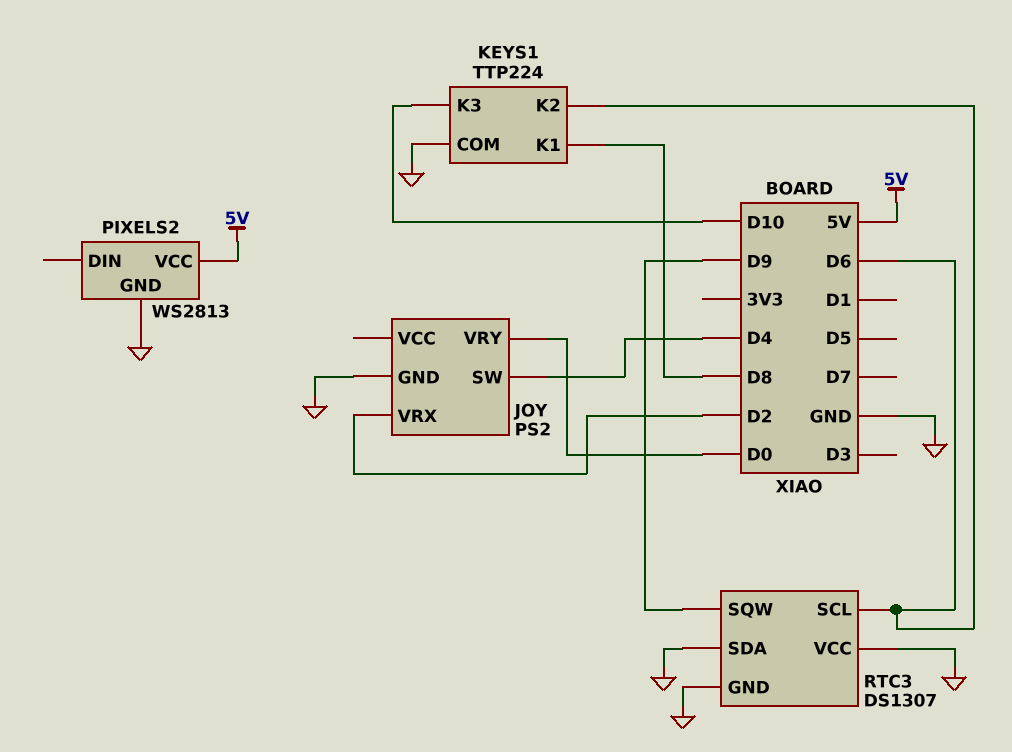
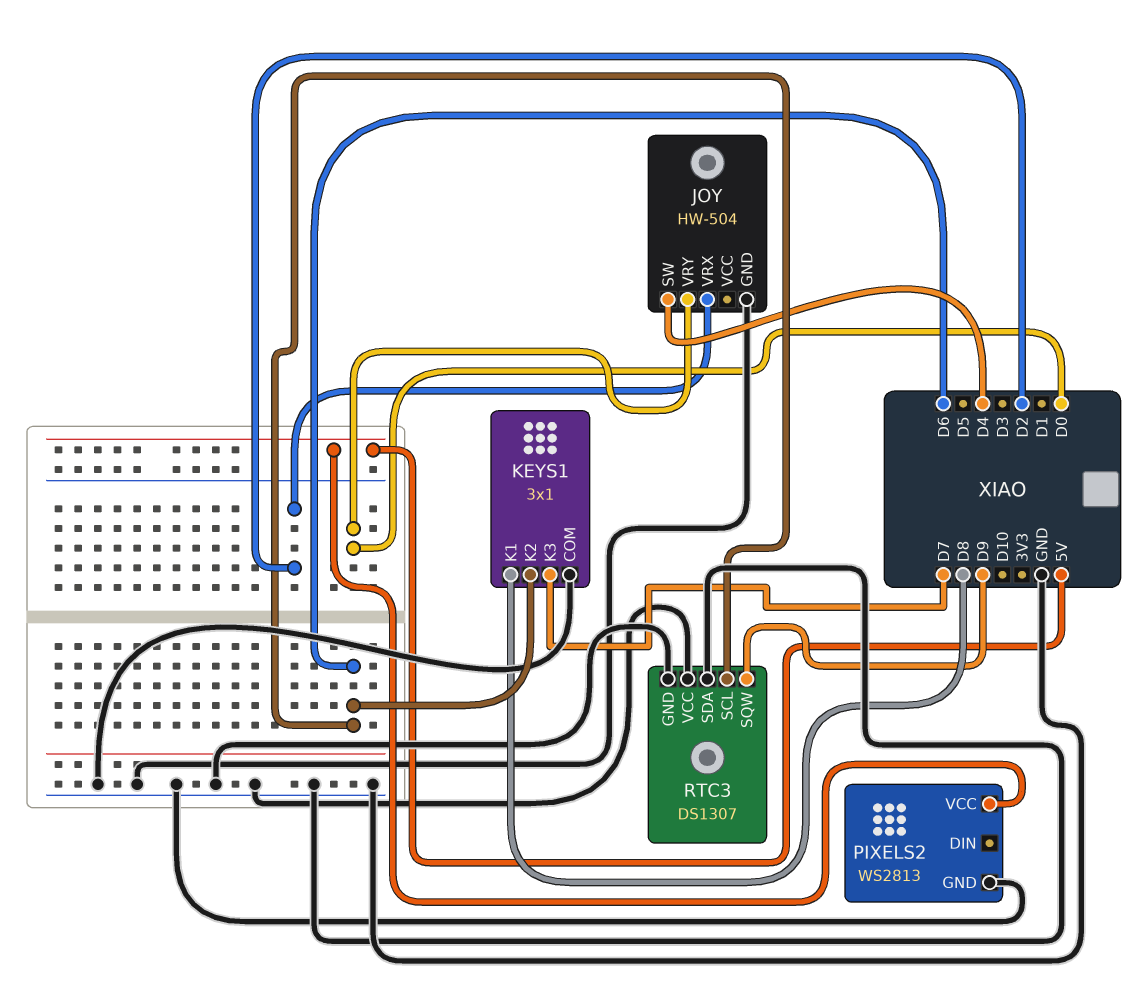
JOY: PS2 -> HW-504
KEYS1: TTP224 -> 3x1
KEYS1 pin K3: D10 -> D7

